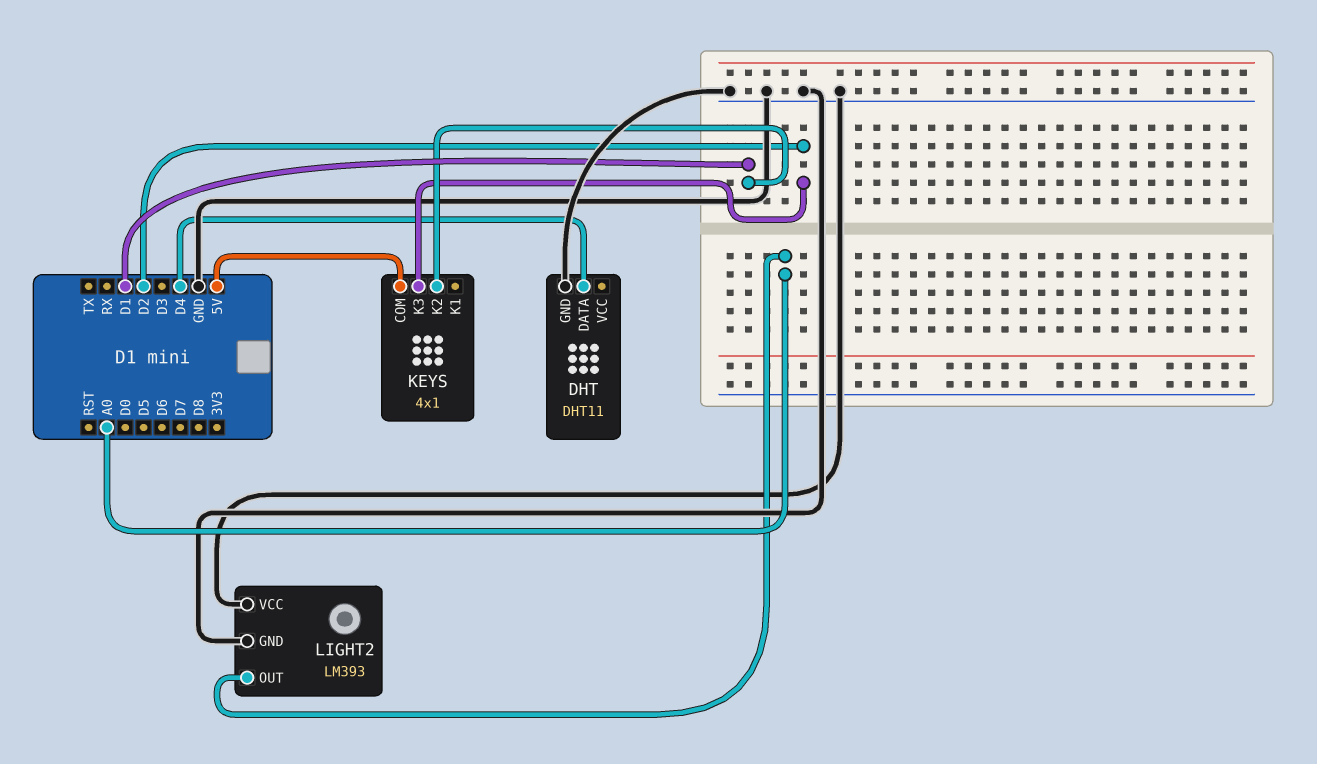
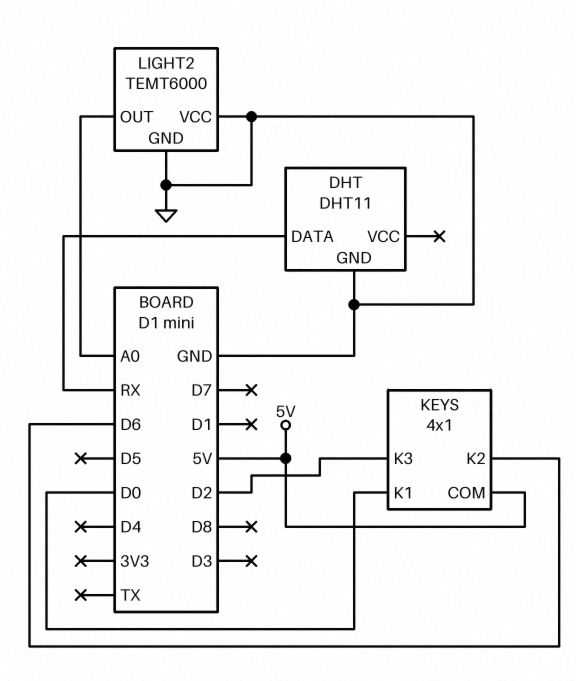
DHT pin DATA: D4 -> RX
KEYS pin K1: none -> D0
KEYS pin K2: D1 -> D6
LIGHT2: LM393 -> TEMT6000

